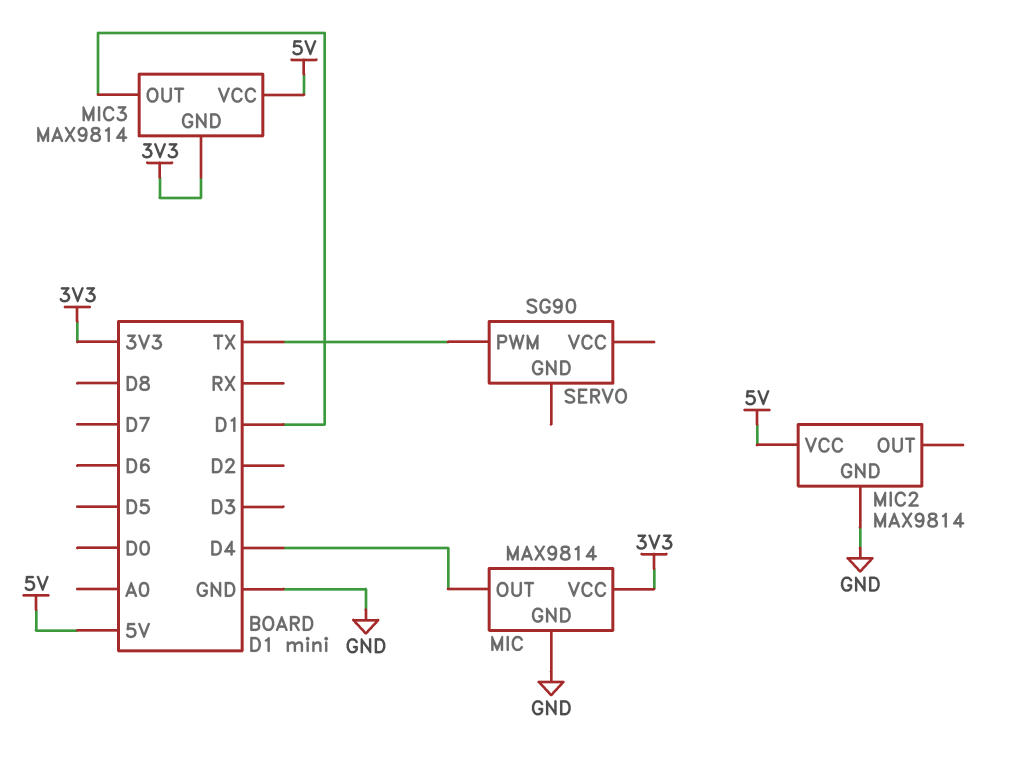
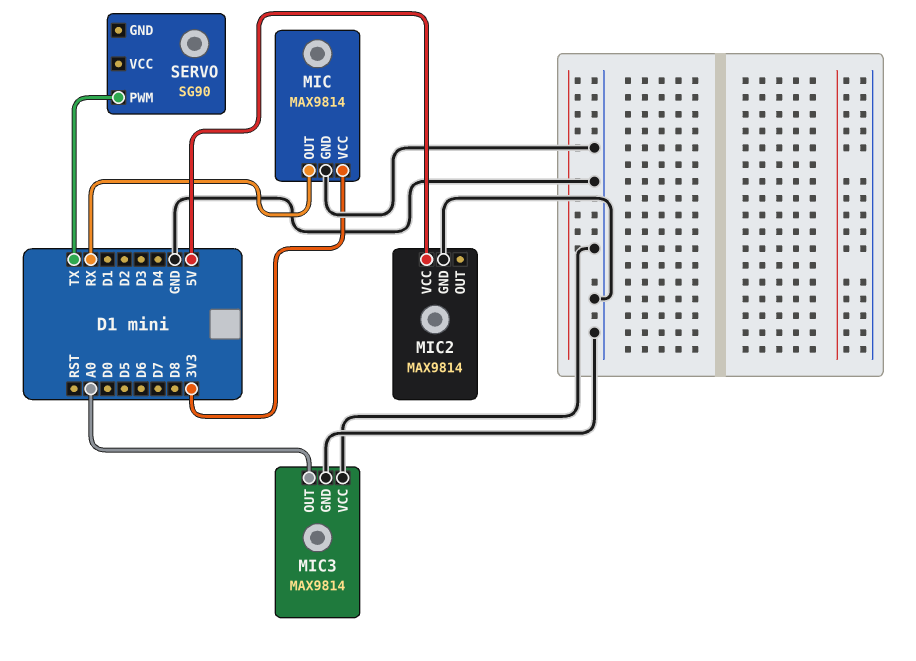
MIC pin OUT: D4 -> RX
MIC3 pin GND: 3V3 -> GND
MIC3 pin OUT: D1 -> A0
MIC3 pin VCC: 5V -> GND

